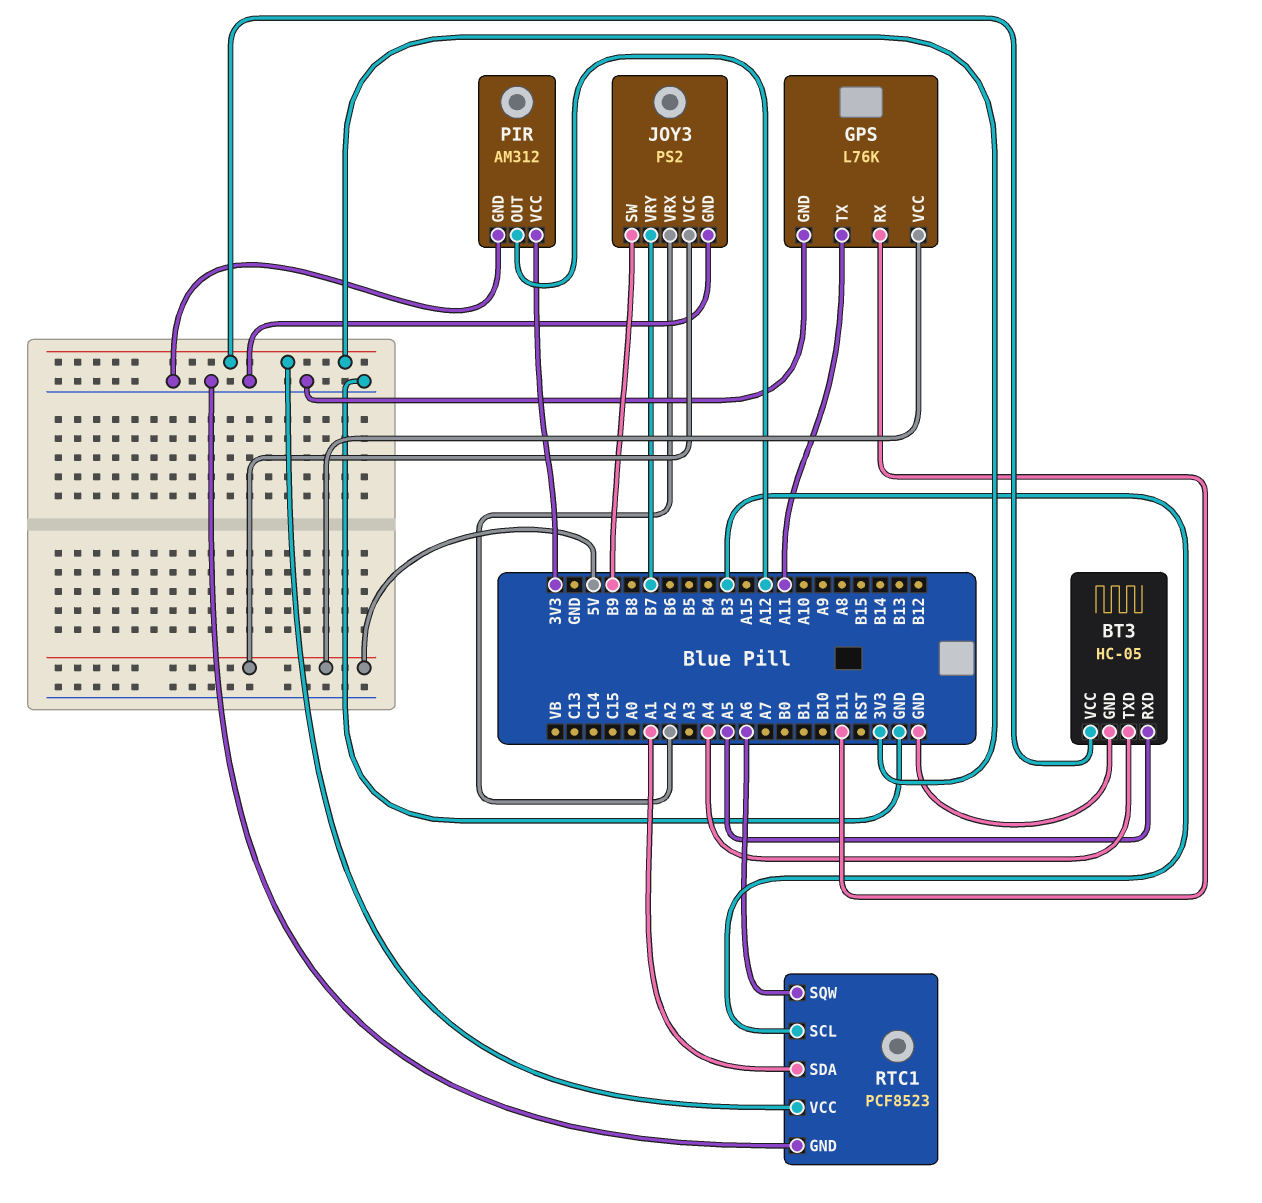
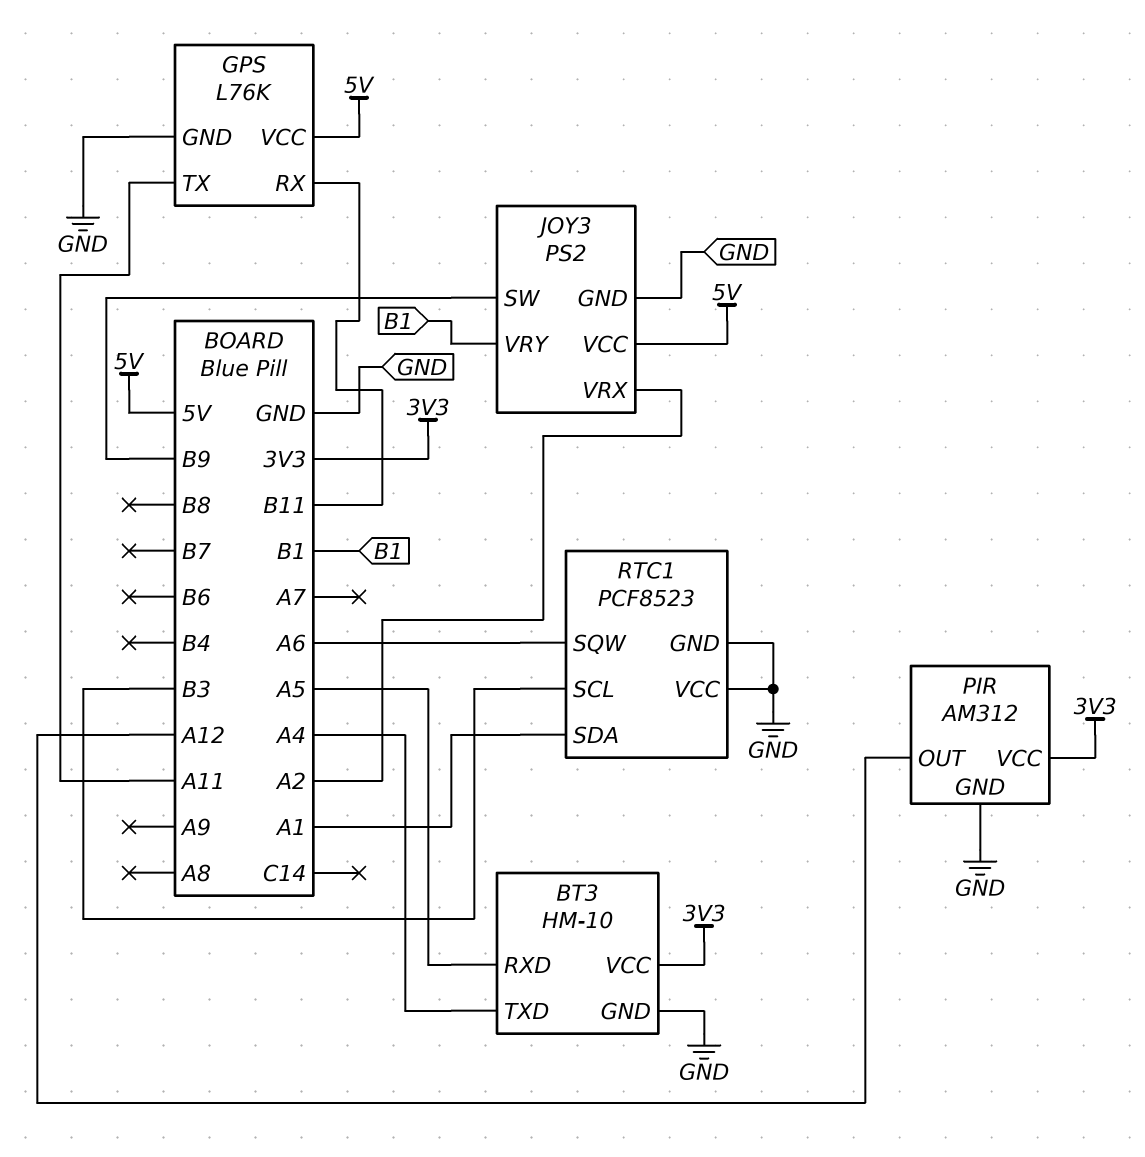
BT3: HC-05 -> HM-10
JOY3 pin VRY: B7 -> B1
RTC1 pin VCC: 3V3 -> GND

